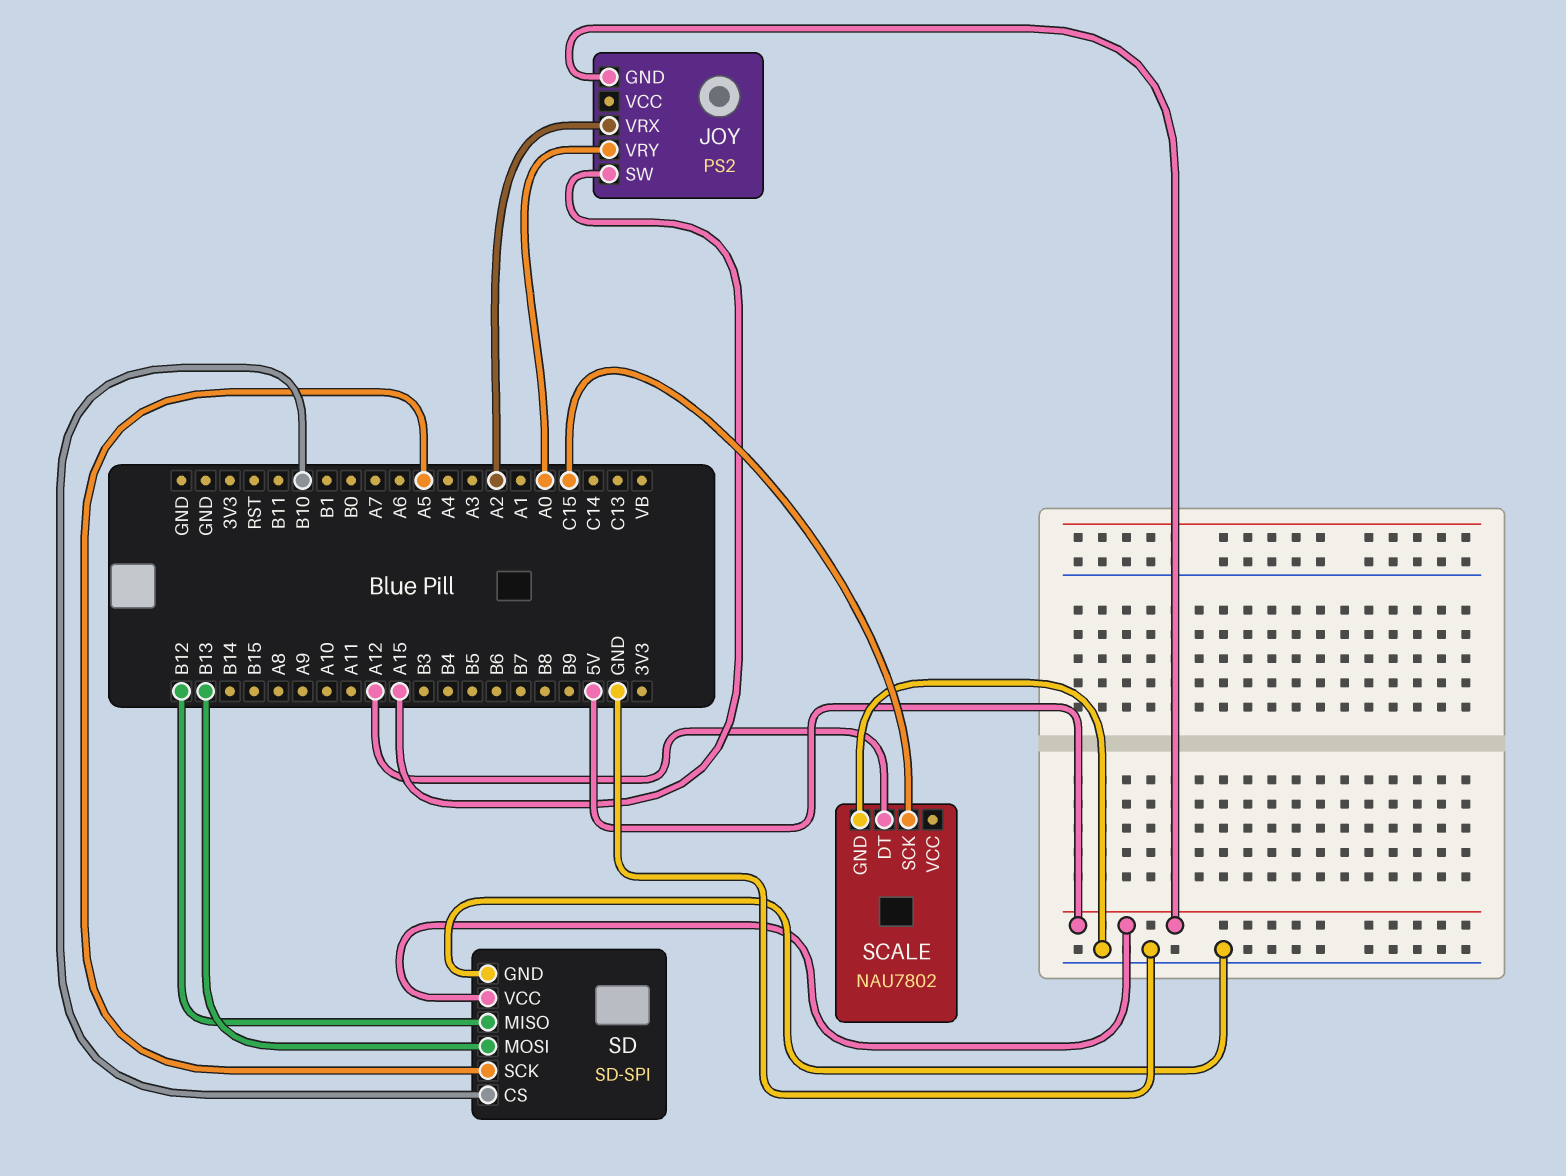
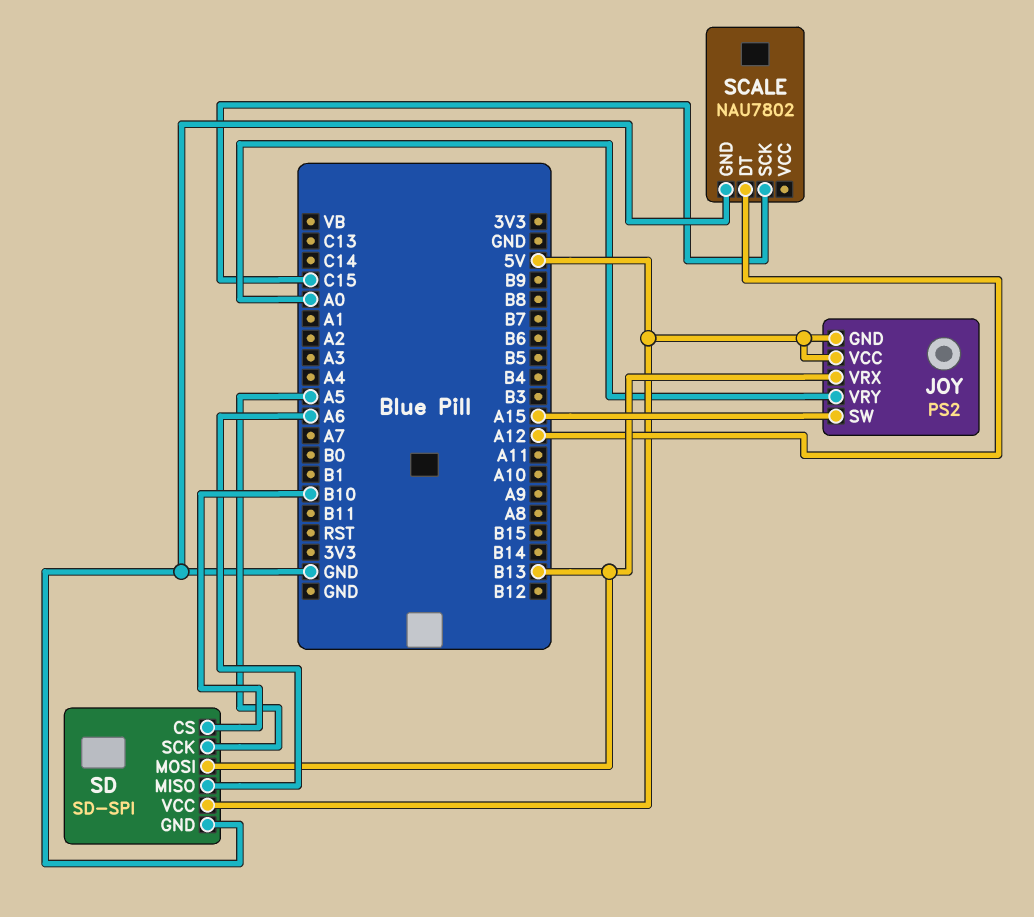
JOY pin VCC: none -> 5V
JOY pin VRX: A2 -> B13
SD pin MISO: B12 -> A6

